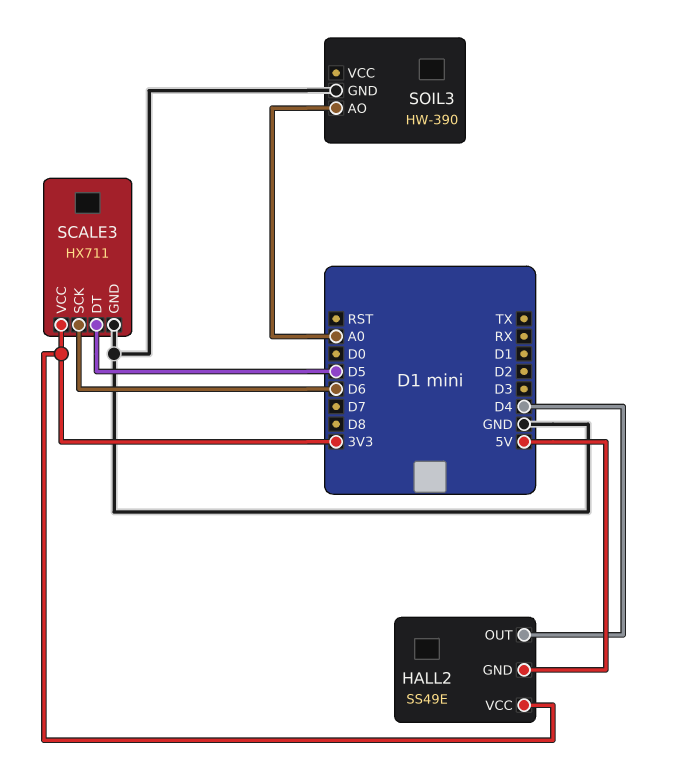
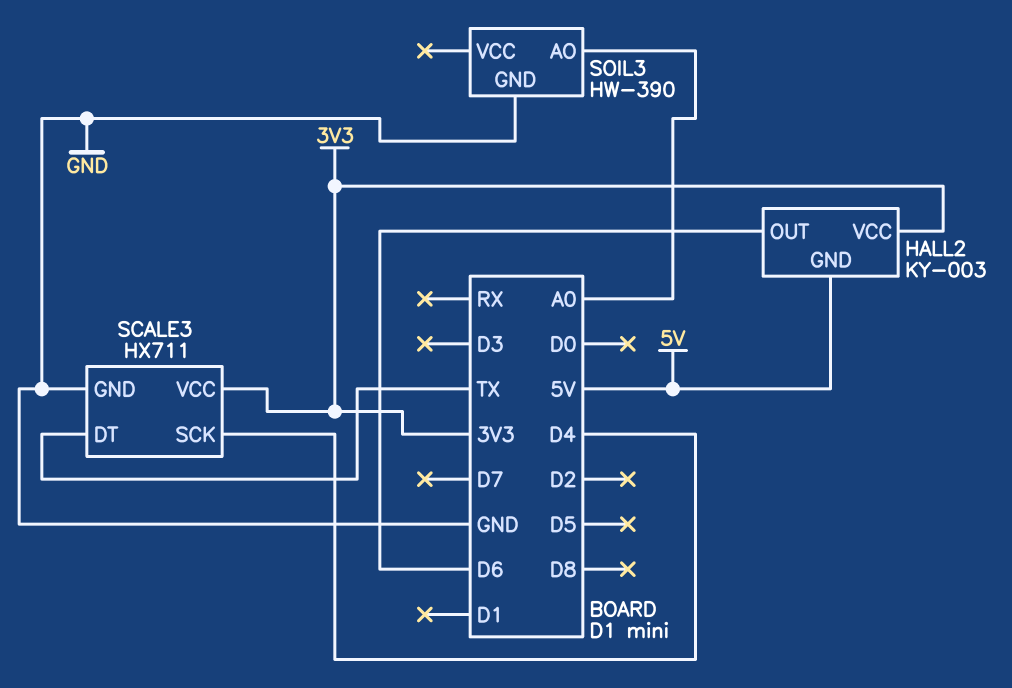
HALL2: SS49E -> KY-003
HALL2 pin OUT: D4 -> D6
SCALE3 pin DT: D5 -> TX
SCALE3 pin SCK: D6 -> D4

